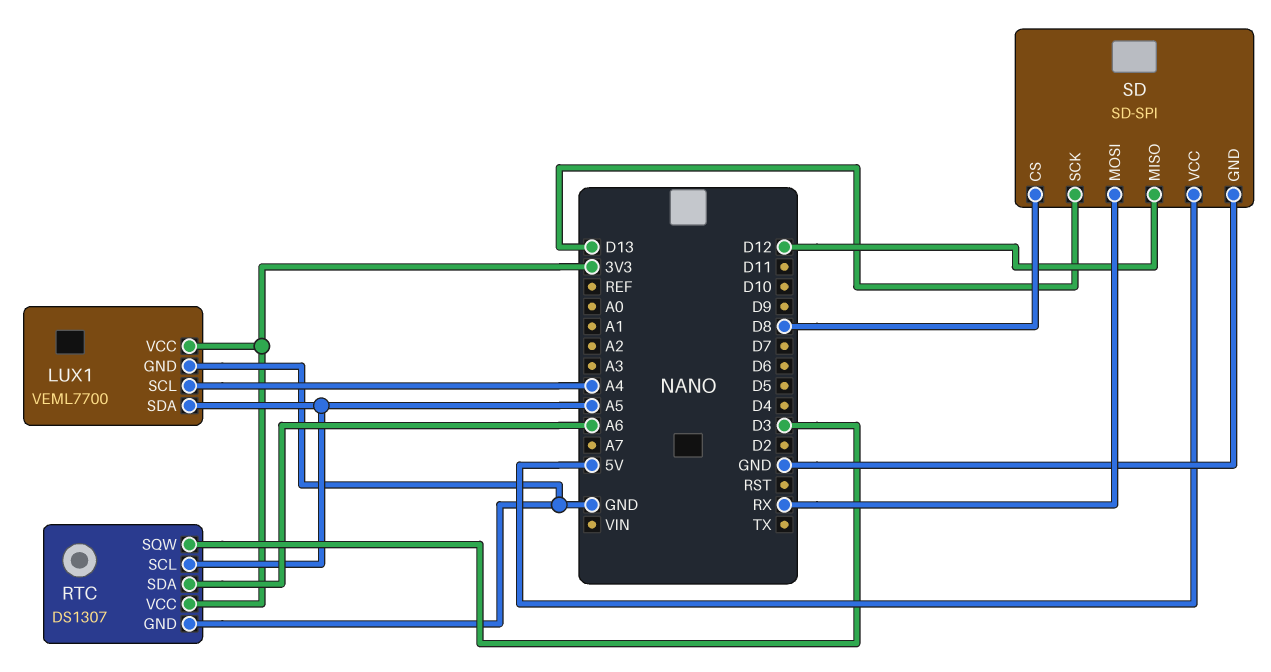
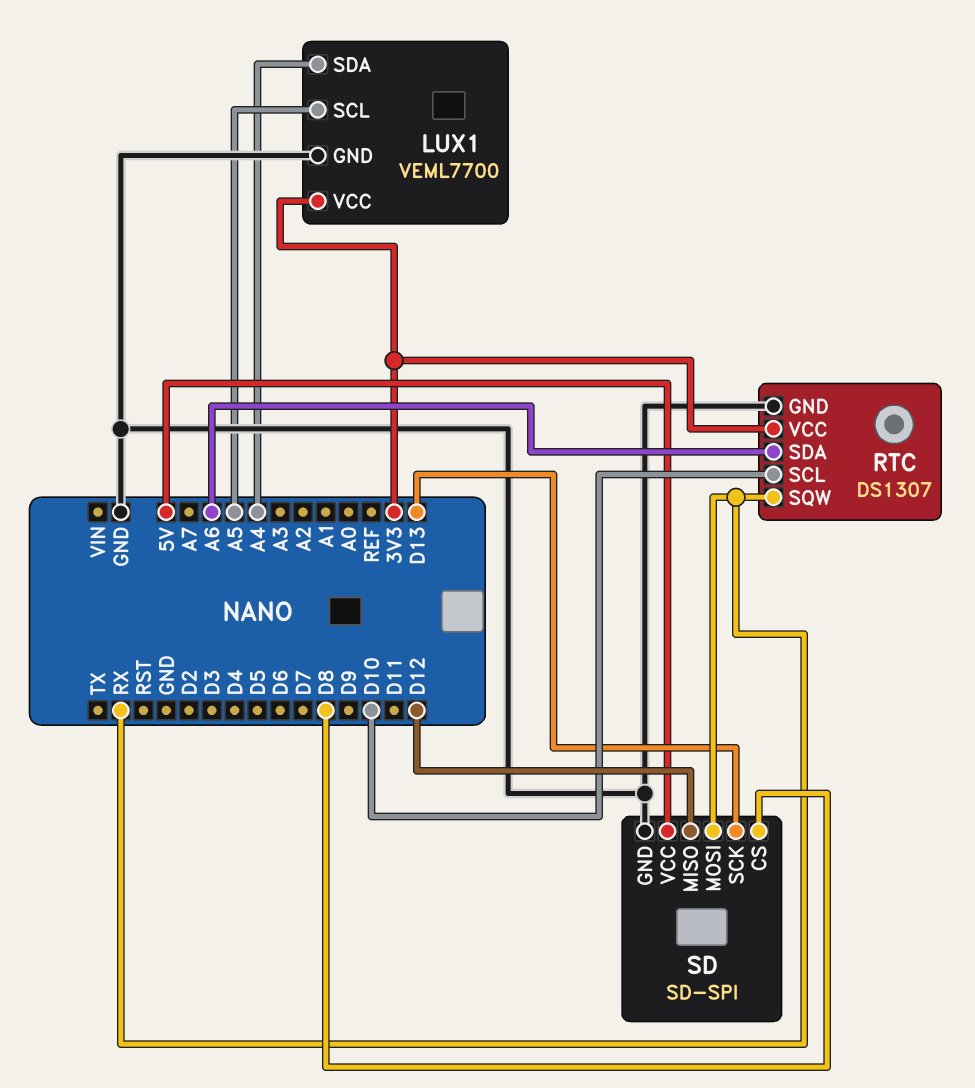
LUX1 pin SCL: A4 -> A5
LUX1 pin SDA: A5 -> A4
RTC pin SCL: A5 -> D10
RTC pin SQW: D3 -> RX

